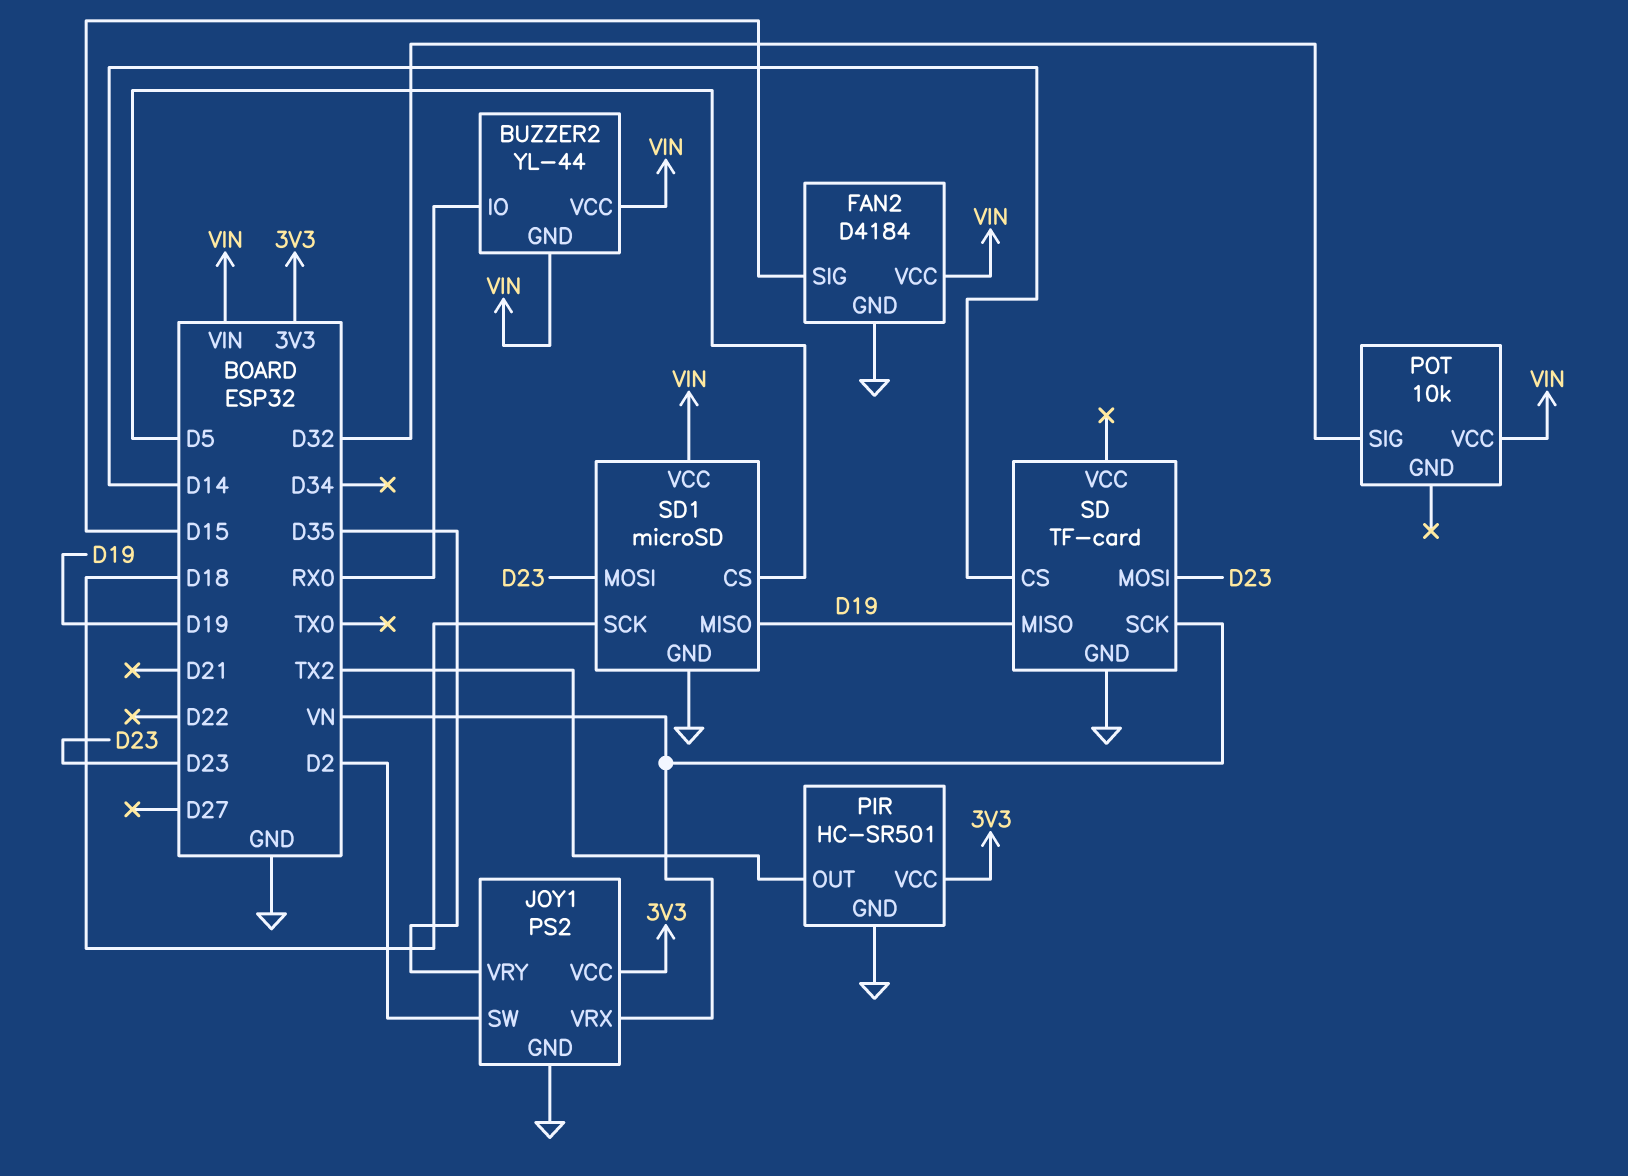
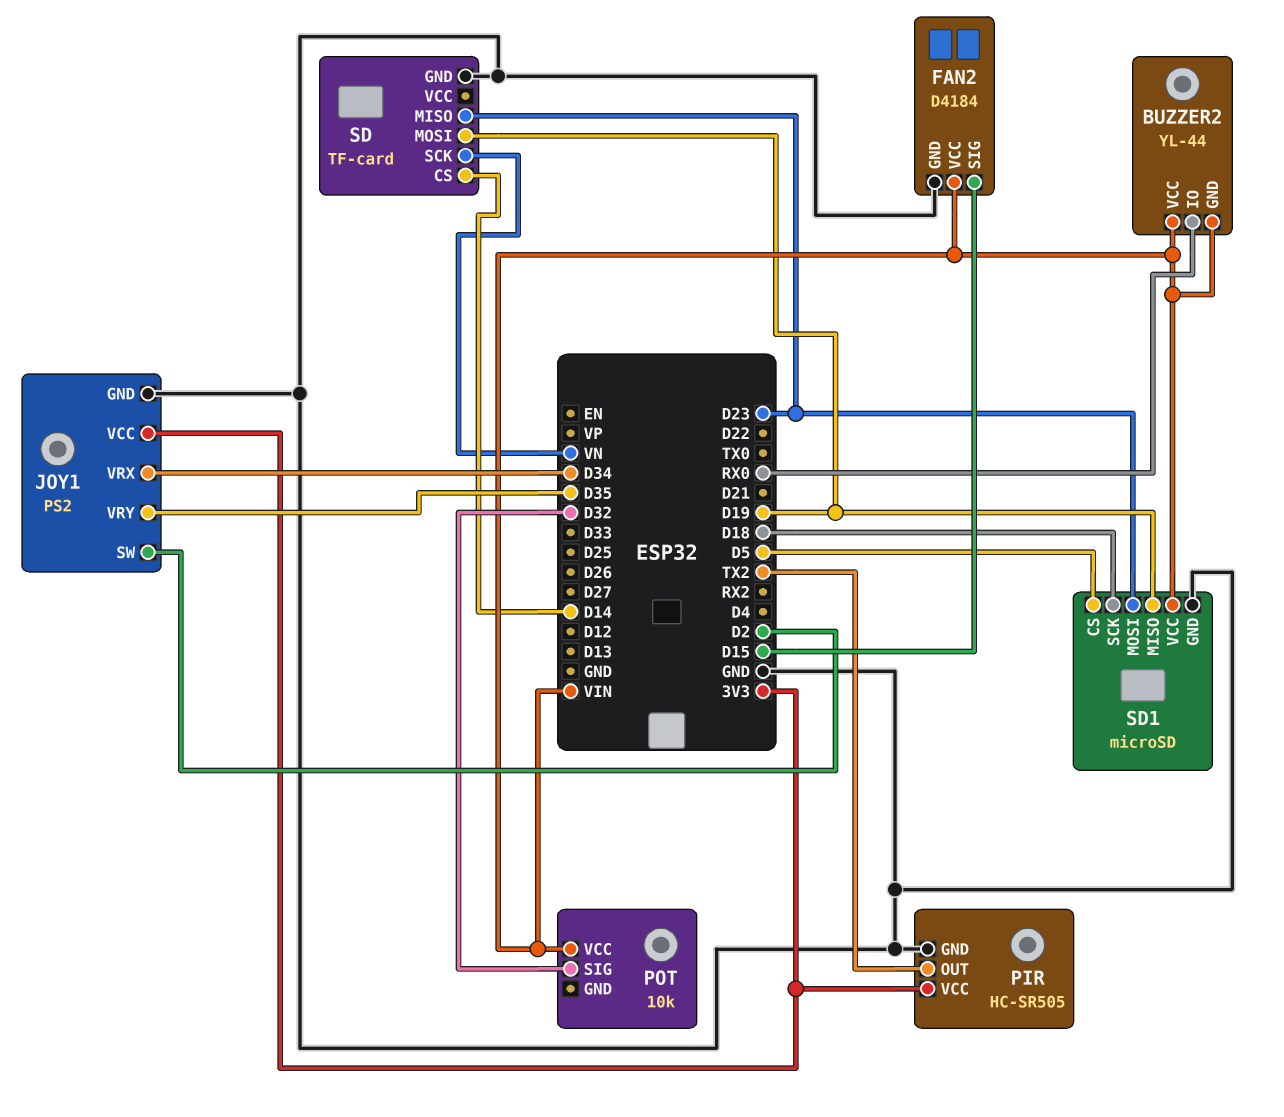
JOY1 pin VRX: VN -> D34
PIR: HC-SR501 -> HC-SR505
SD pin MISO: D19 -> D23
SD pin MOSI: D23 -> D19

